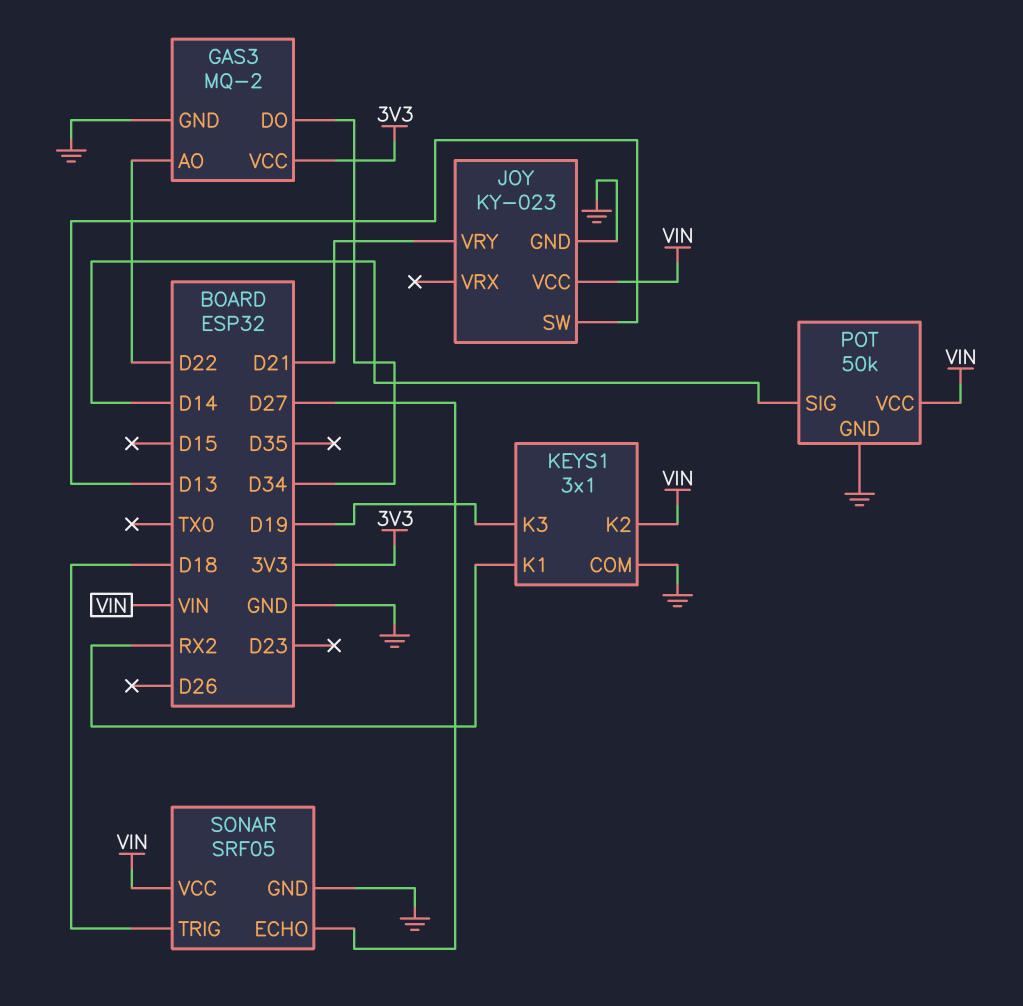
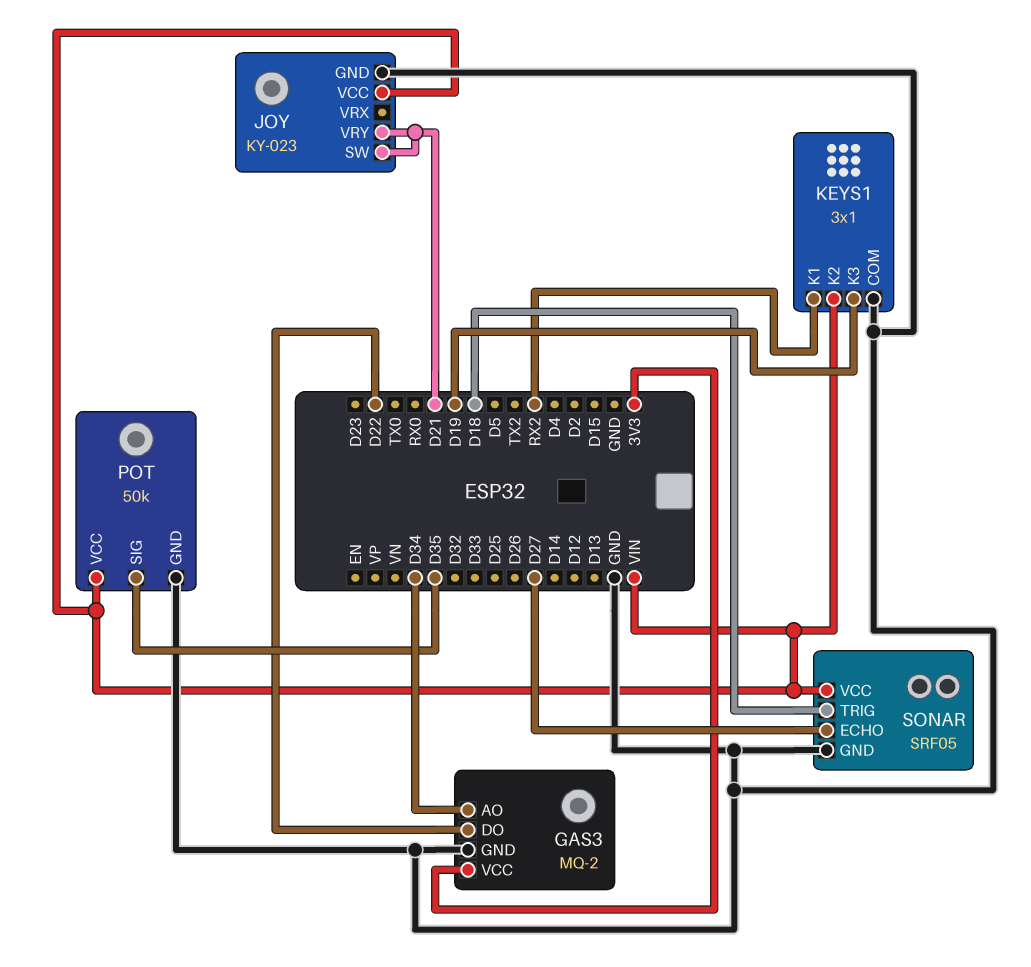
GAS3 pin AO: D22 -> D34
GAS3 pin DO: D34 -> D22
JOY pin SW: D13 -> D21
POT pin SIG: D14 -> D35

